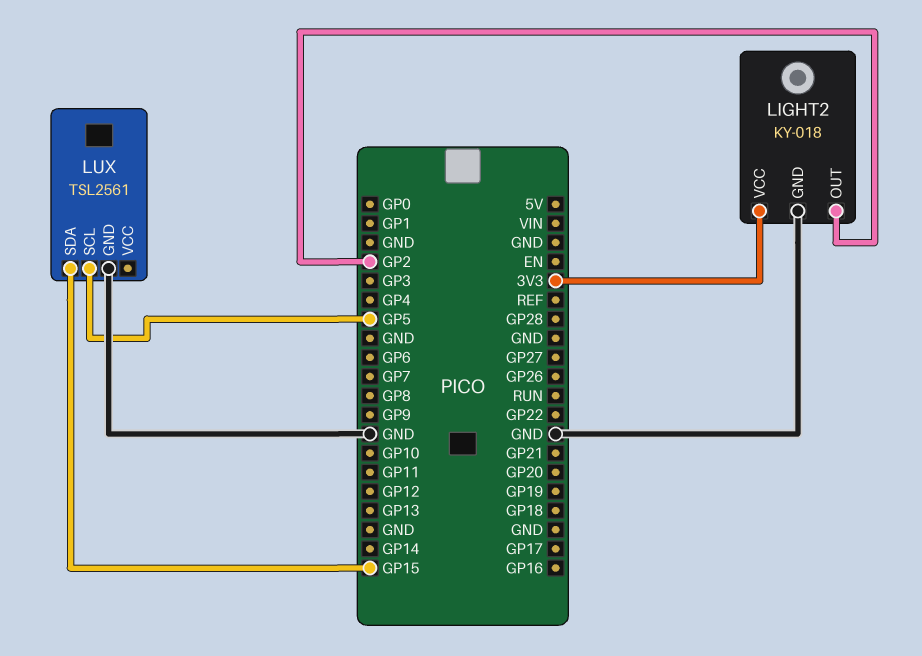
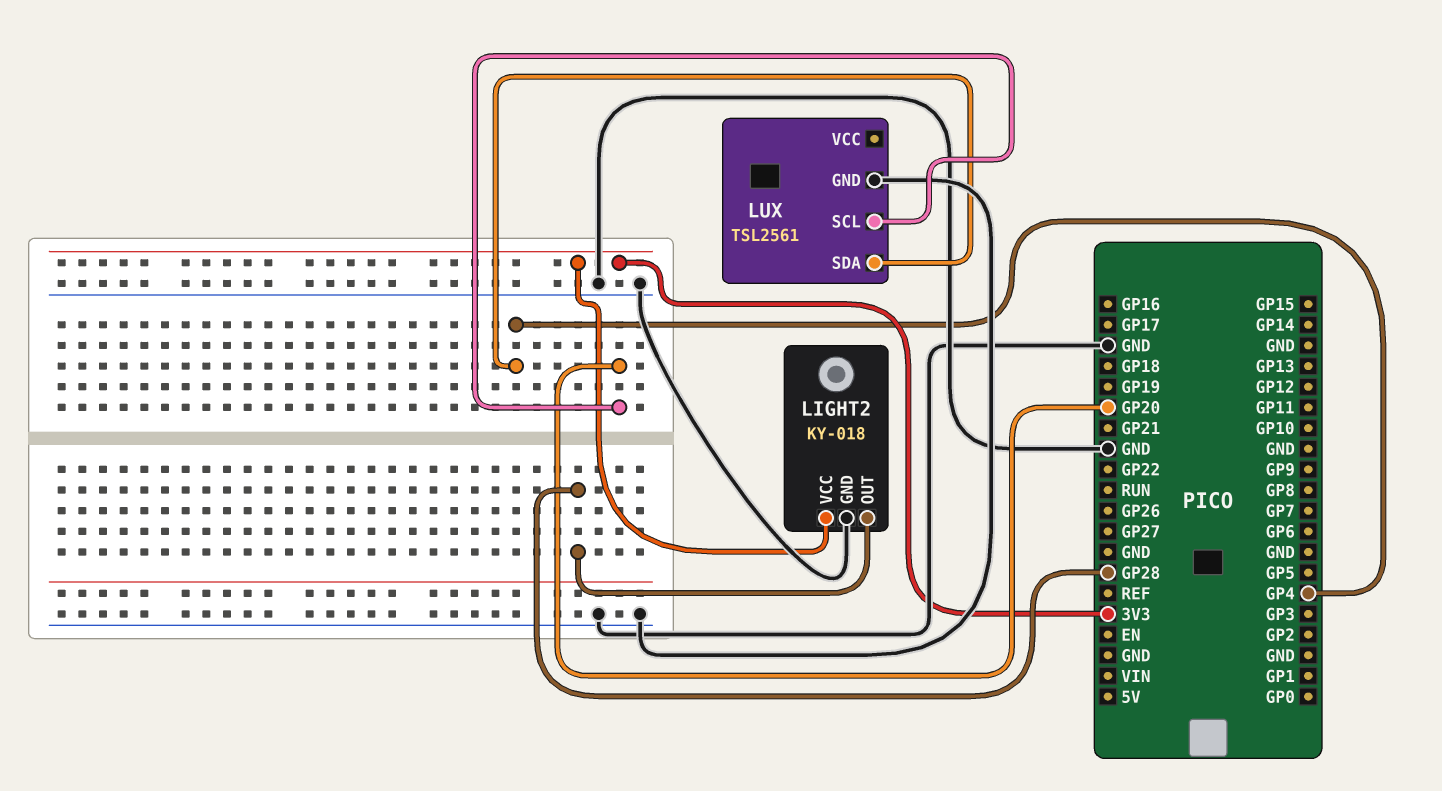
LIGHT2 pin OUT: GP2 -> GP28
LUX pin SCL: GP5 -> GP20
LUX pin SDA: GP15 -> GP4

